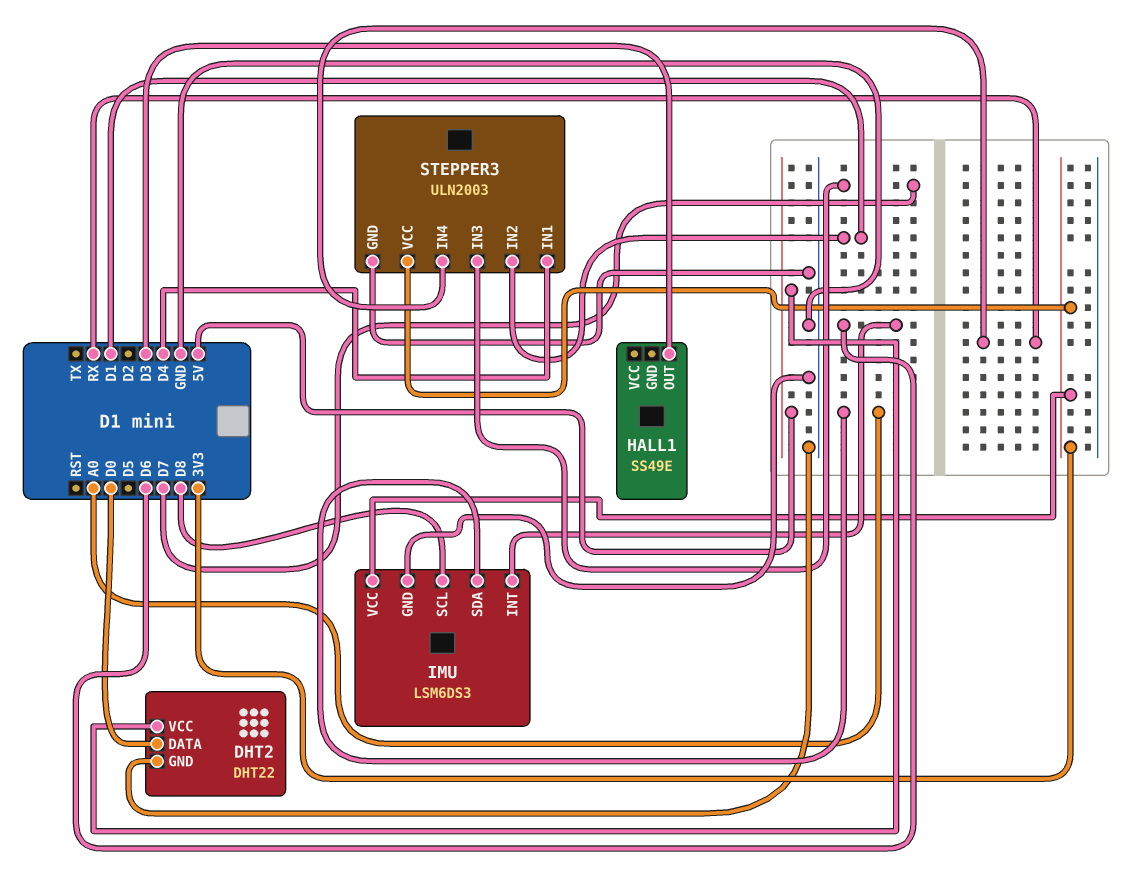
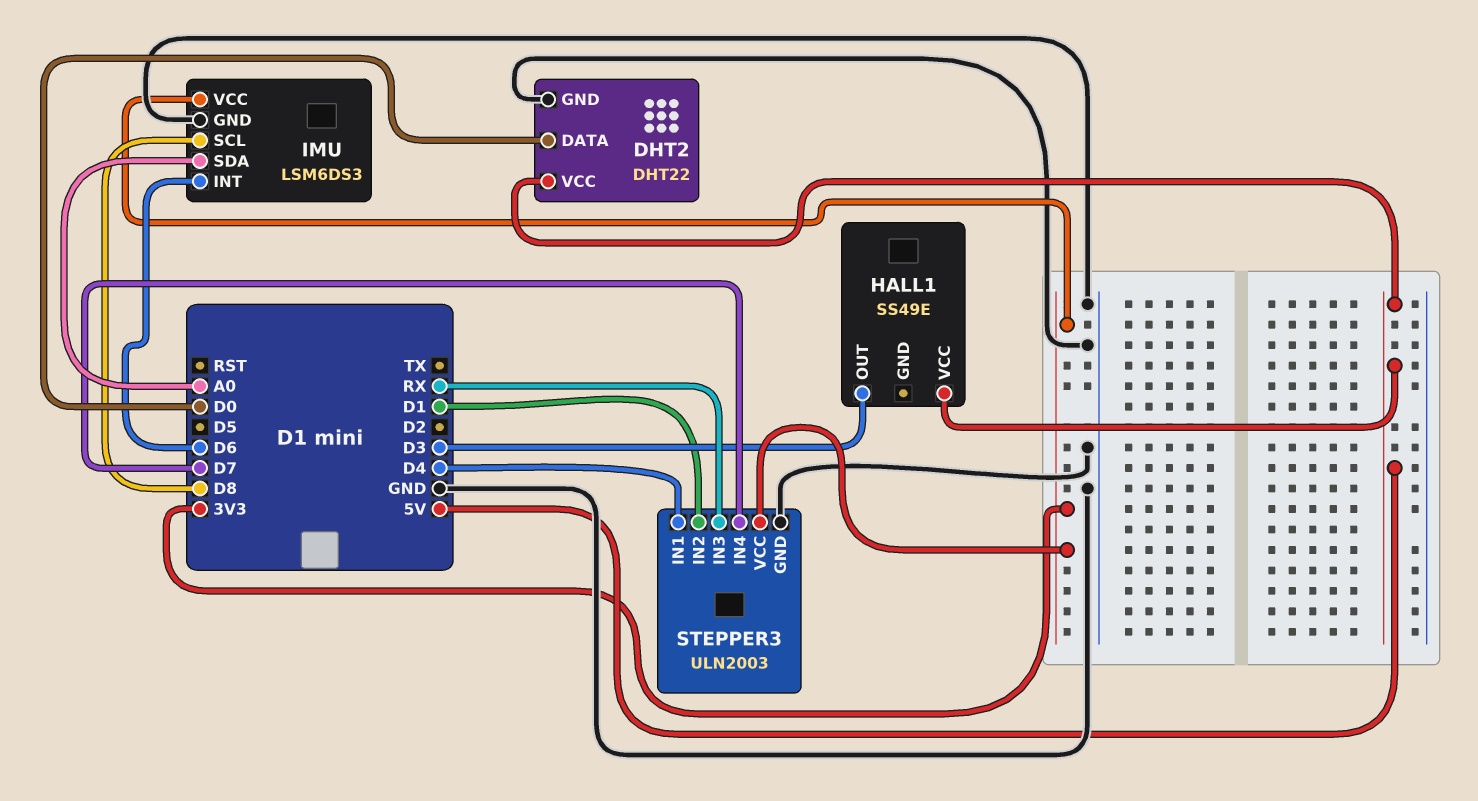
HALL1 pin VCC: none -> 5V
STEPPER3 pin IN3: D7 -> RX
STEPPER3 pin IN4: RX -> D7

